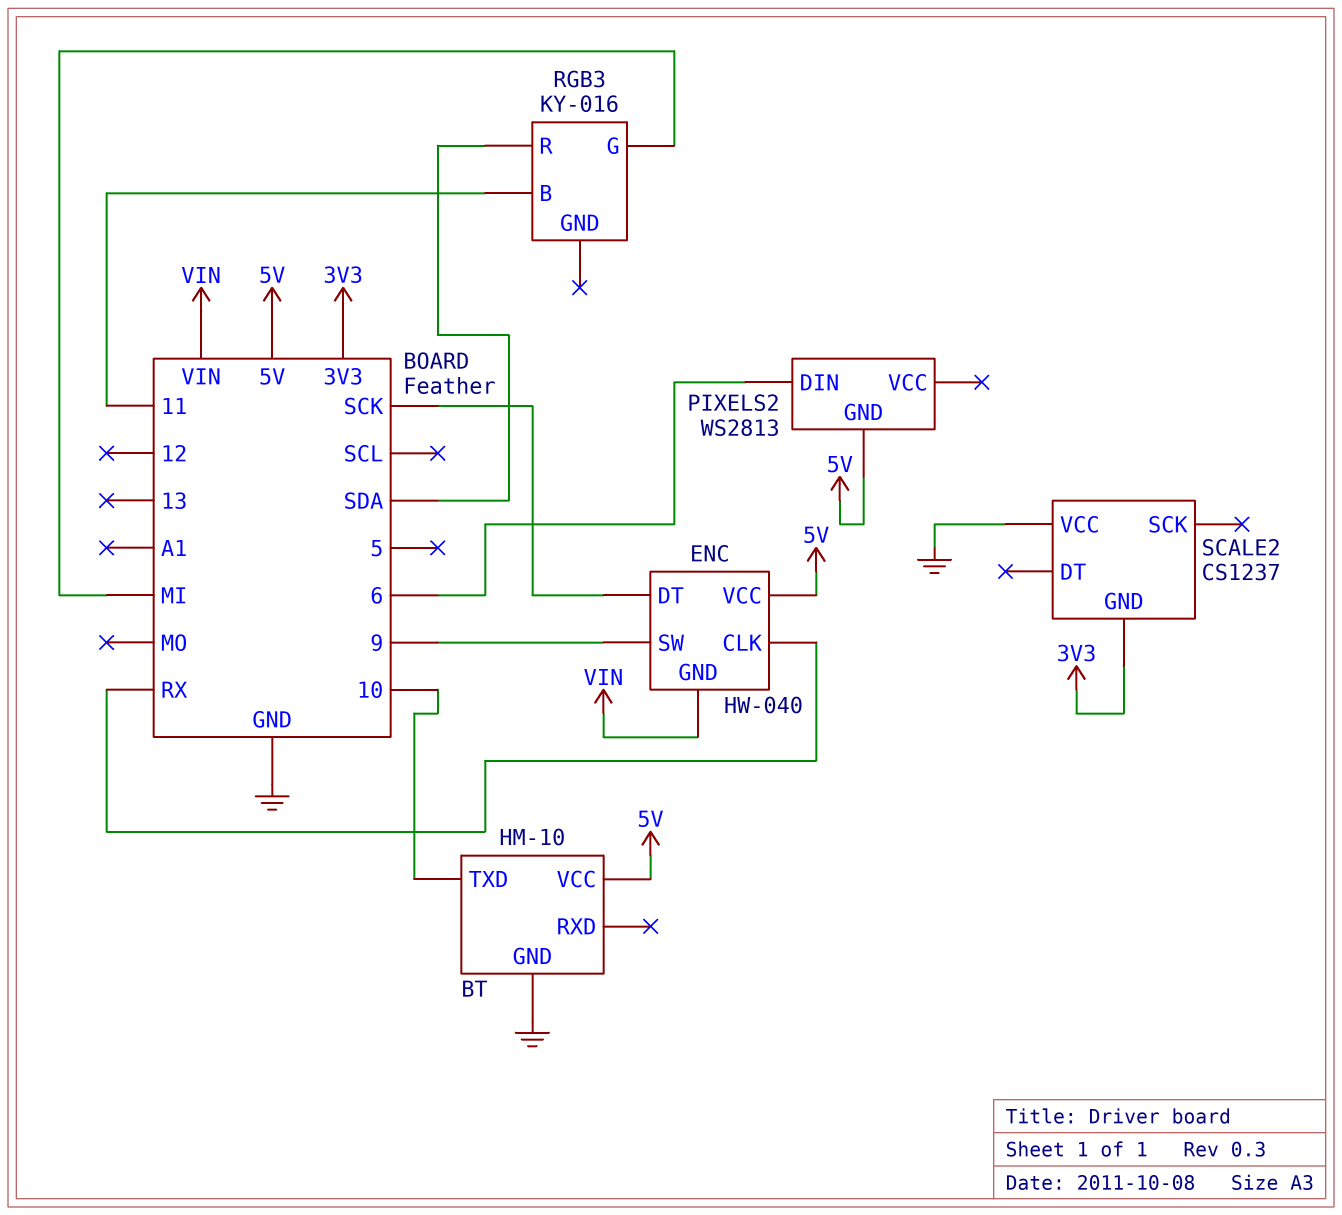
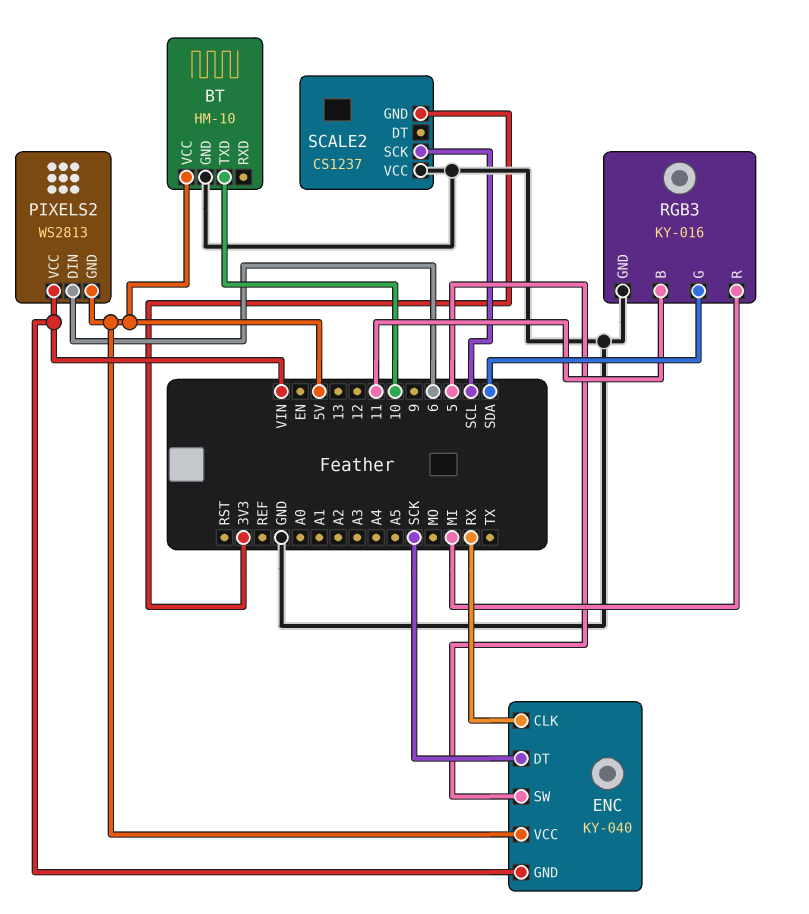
ENC: HW-040 -> KY-040
ENC pin SW: 9 -> 5
PIXELS2 pin VCC: none -> VIN
RGB3 pin G: MI -> SDA
RGB3 pin GND: none -> GND
RGB3 pin R: SDA -> MI
SCALE2 pin SCK: none -> SCL

